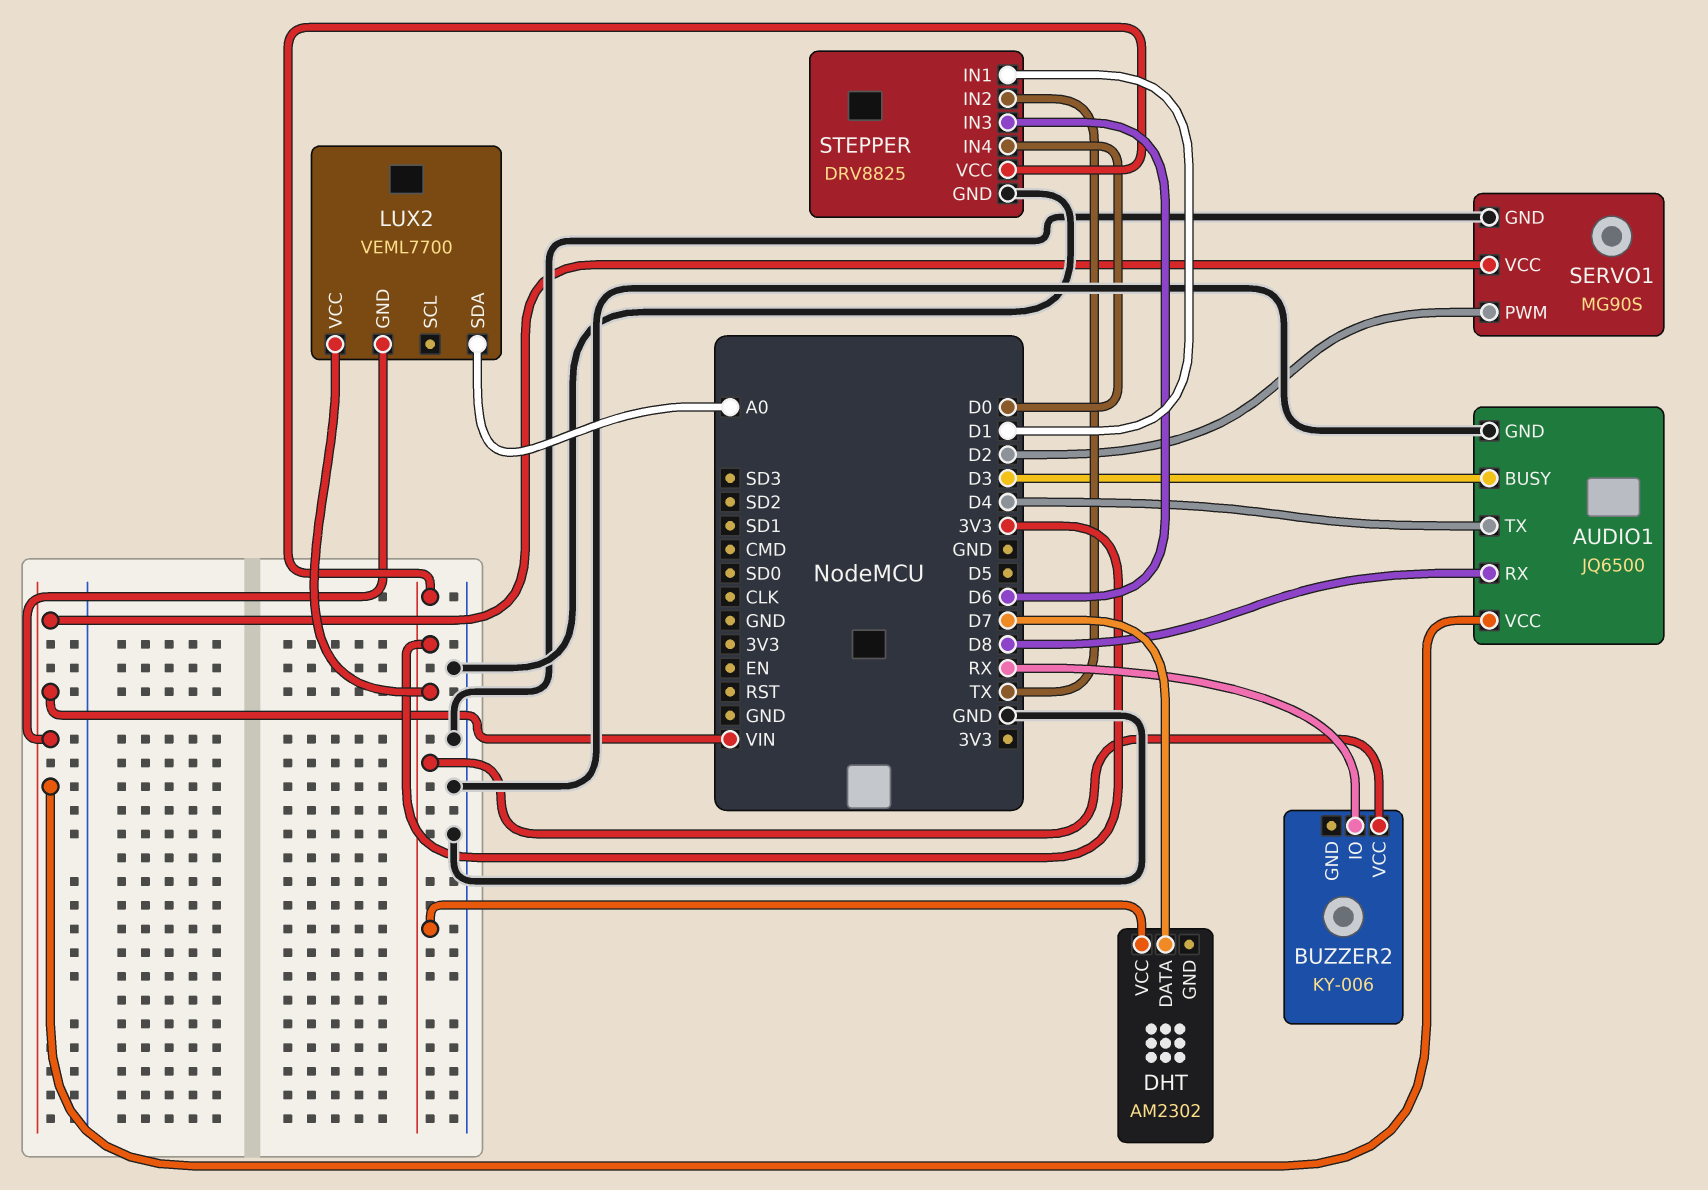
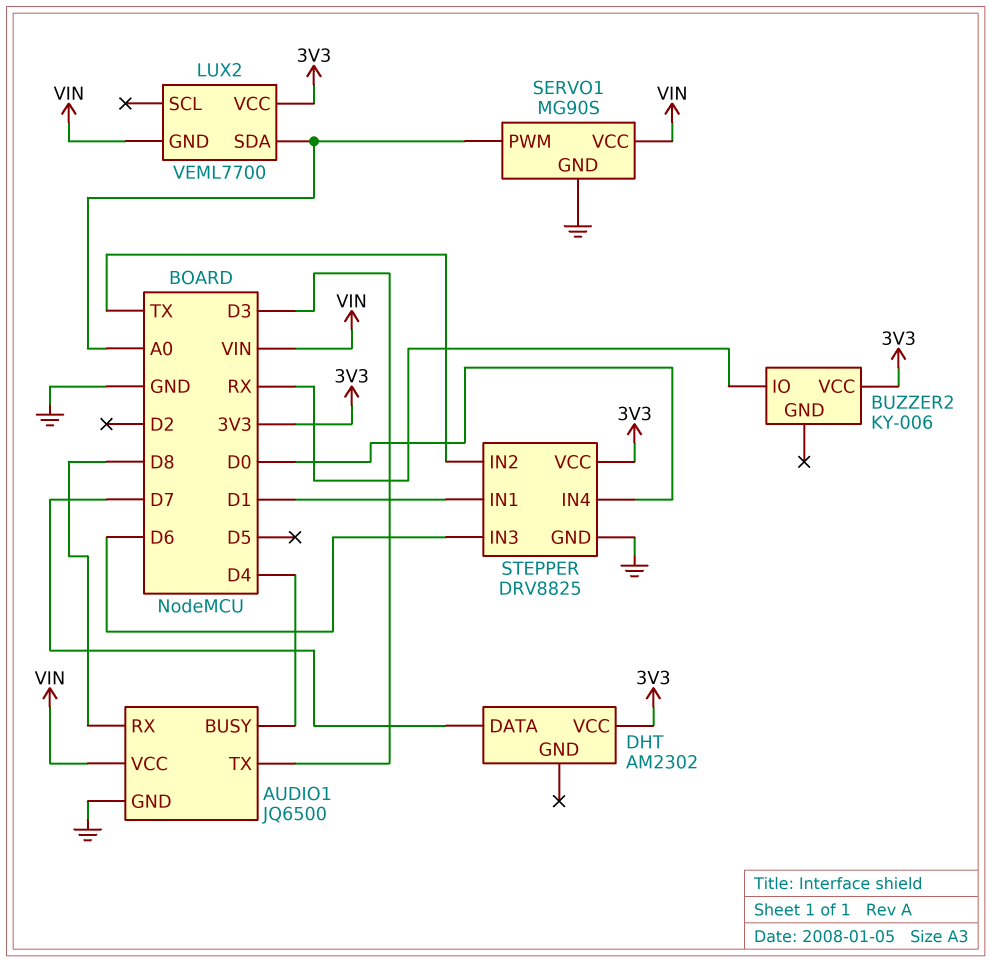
AUDIO1 pin BUSY: D3 -> D4
AUDIO1 pin TX: D4 -> D3
SERVO1 pin PWM: D2 -> A0

